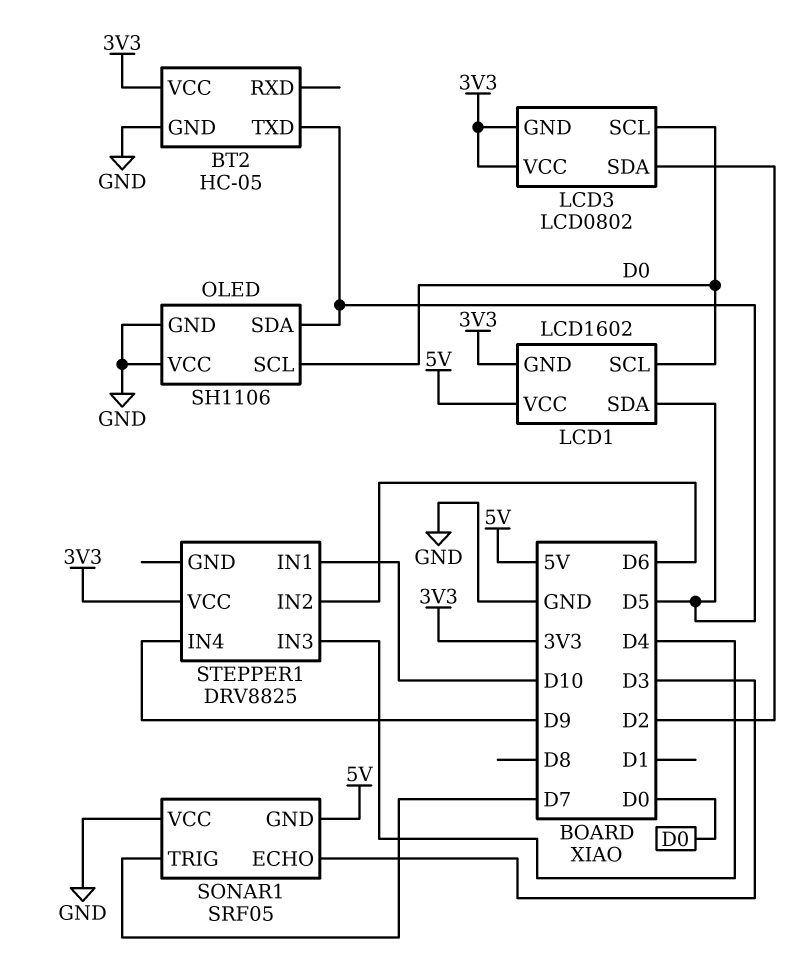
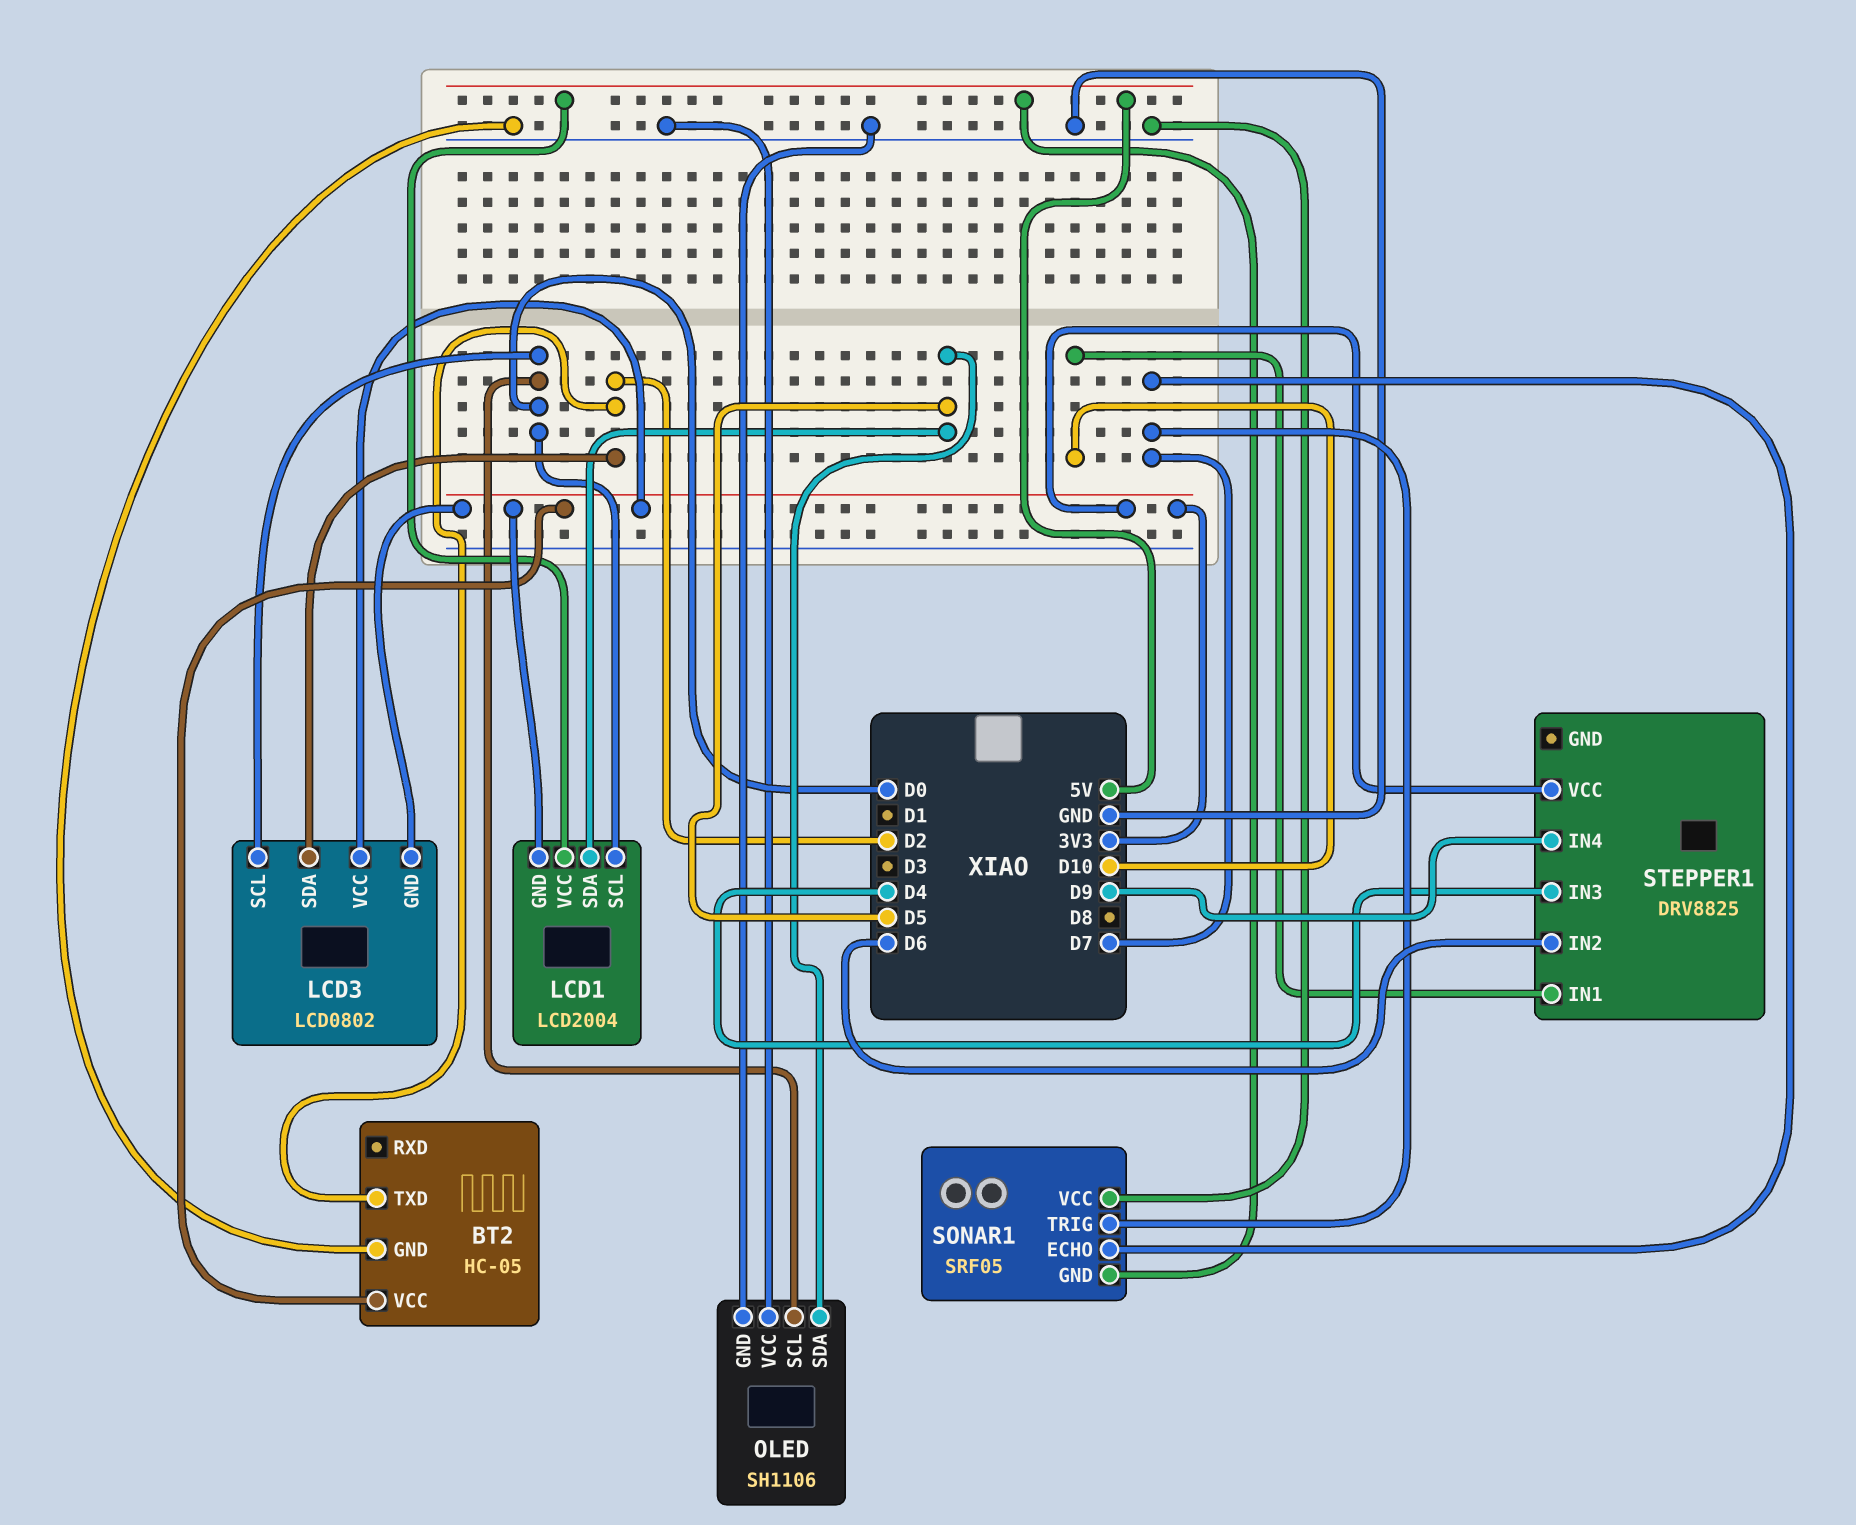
BT2 pin TXD: D5 -> D2
LCD1: LCD1602 -> LCD2004
SONAR1 pin ECHO: D3 -> D7

